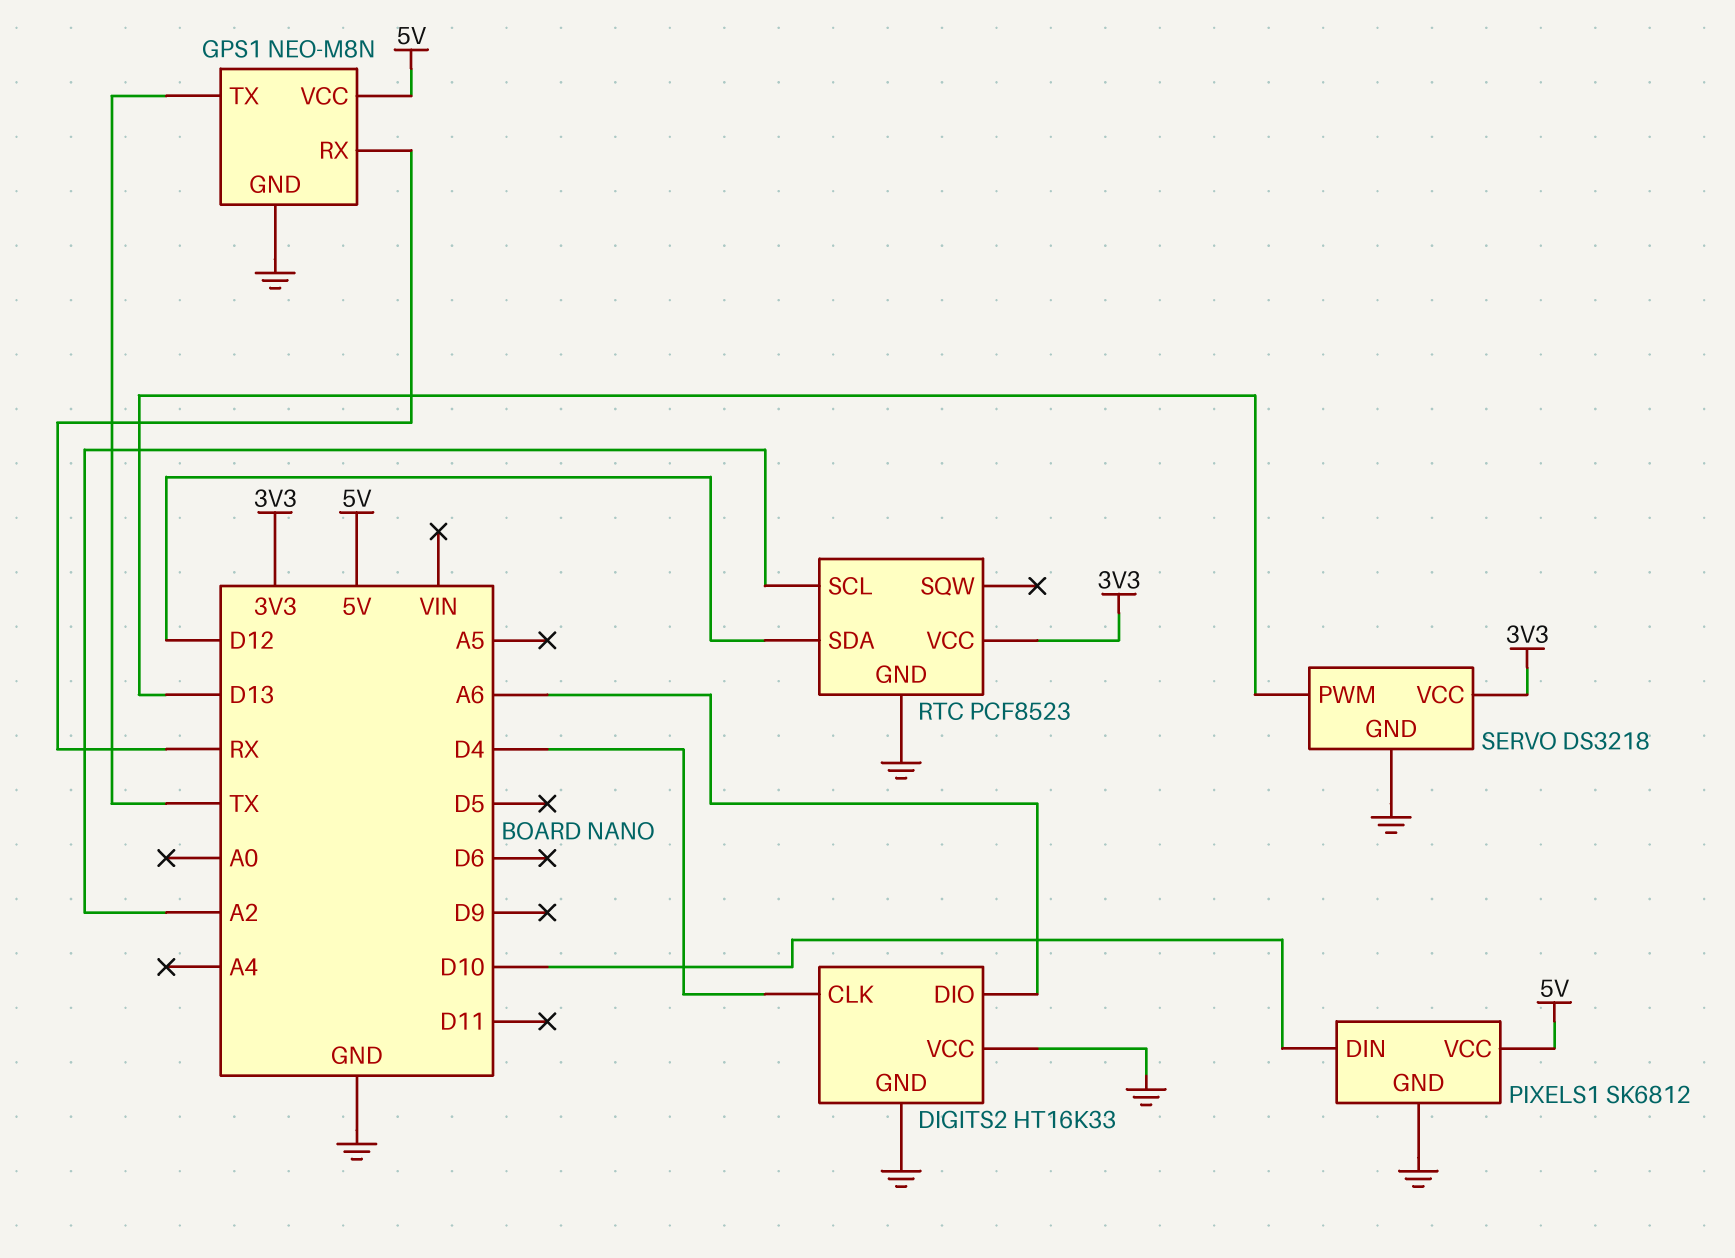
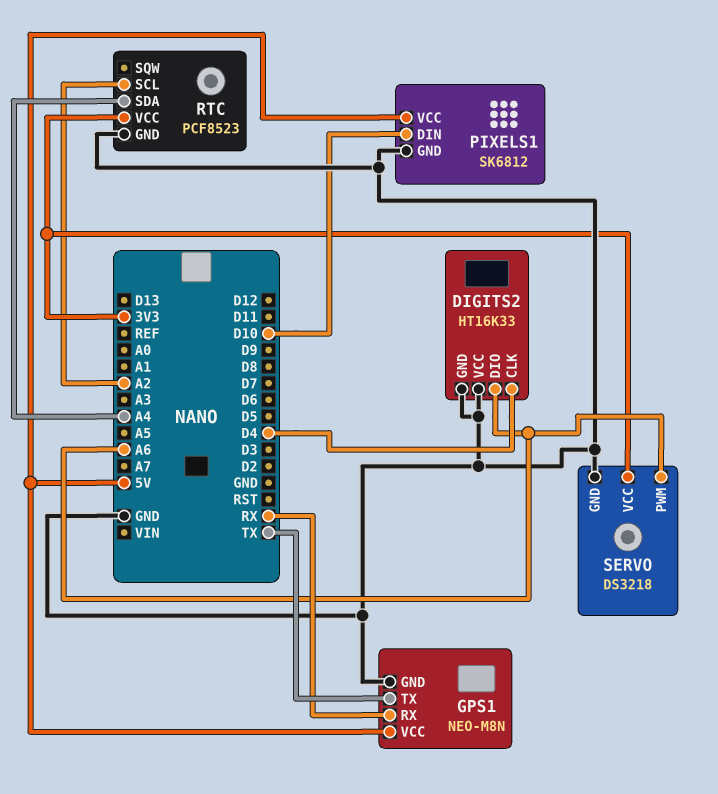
RTC pin SDA: D12 -> A4
SERVO pin PWM: D13 -> A6

